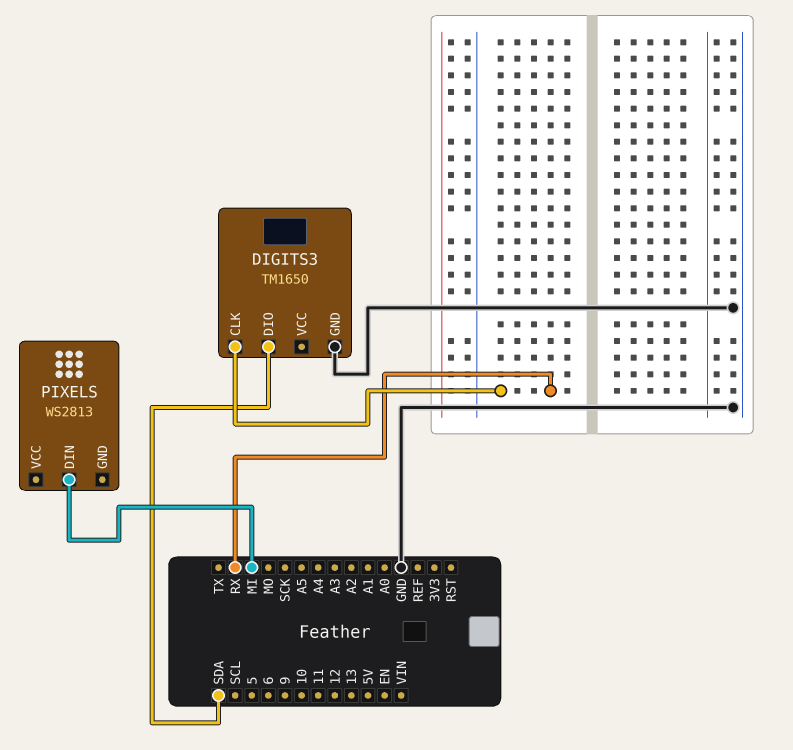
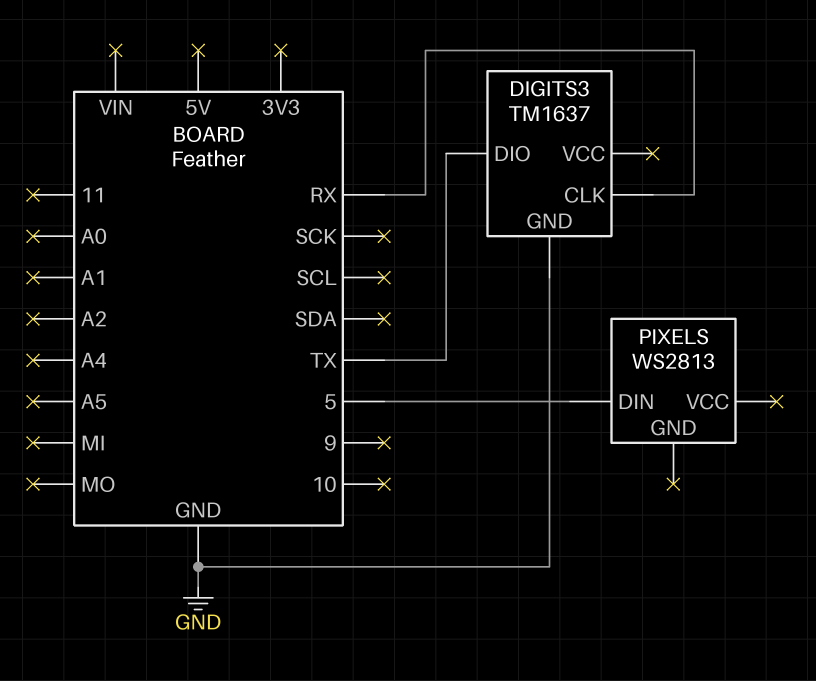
DIGITS3: TM1650 -> TM1637
DIGITS3 pin DIO: SDA -> TX
PIXELS pin DIN: MI -> 5

